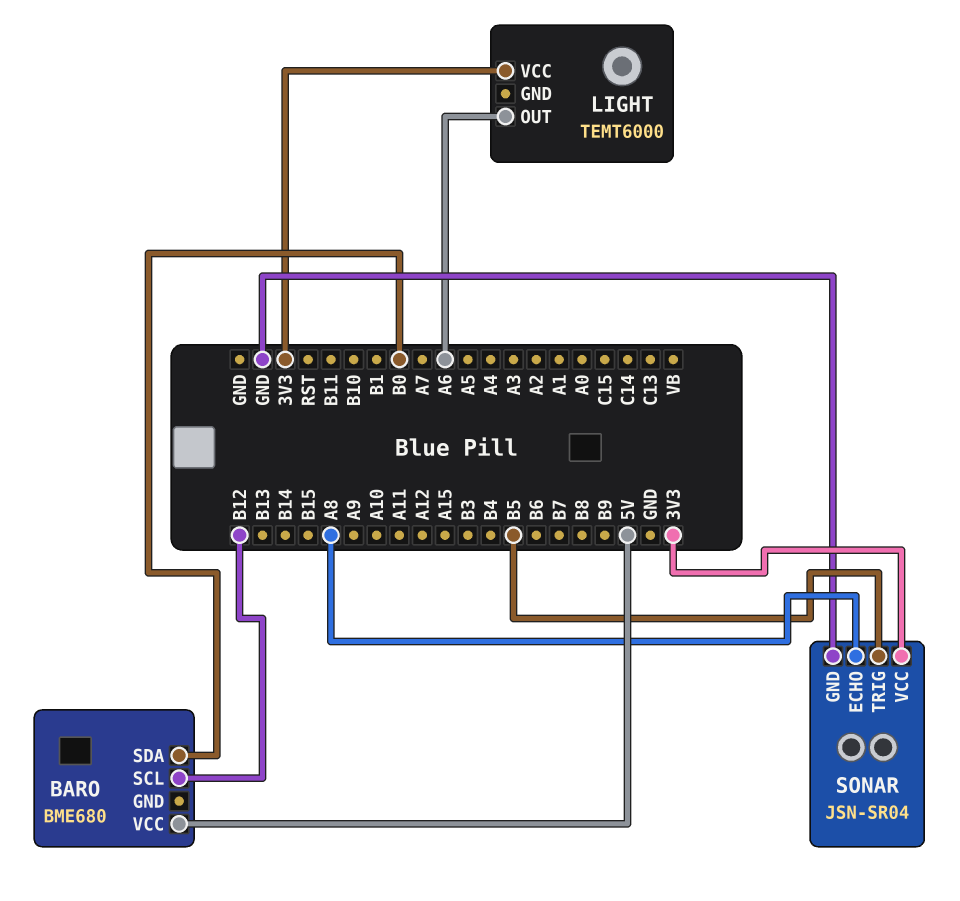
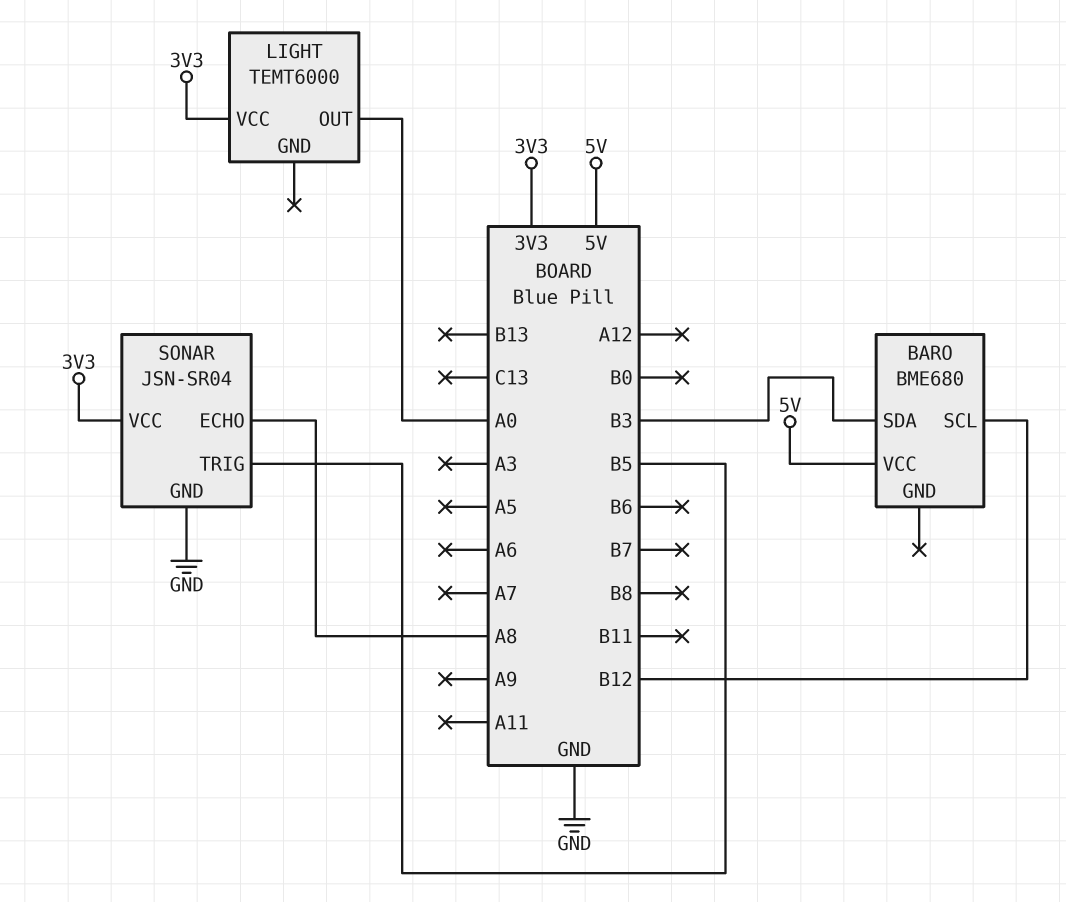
BARO pin SDA: B0 -> B3
LIGHT pin OUT: A6 -> A0

